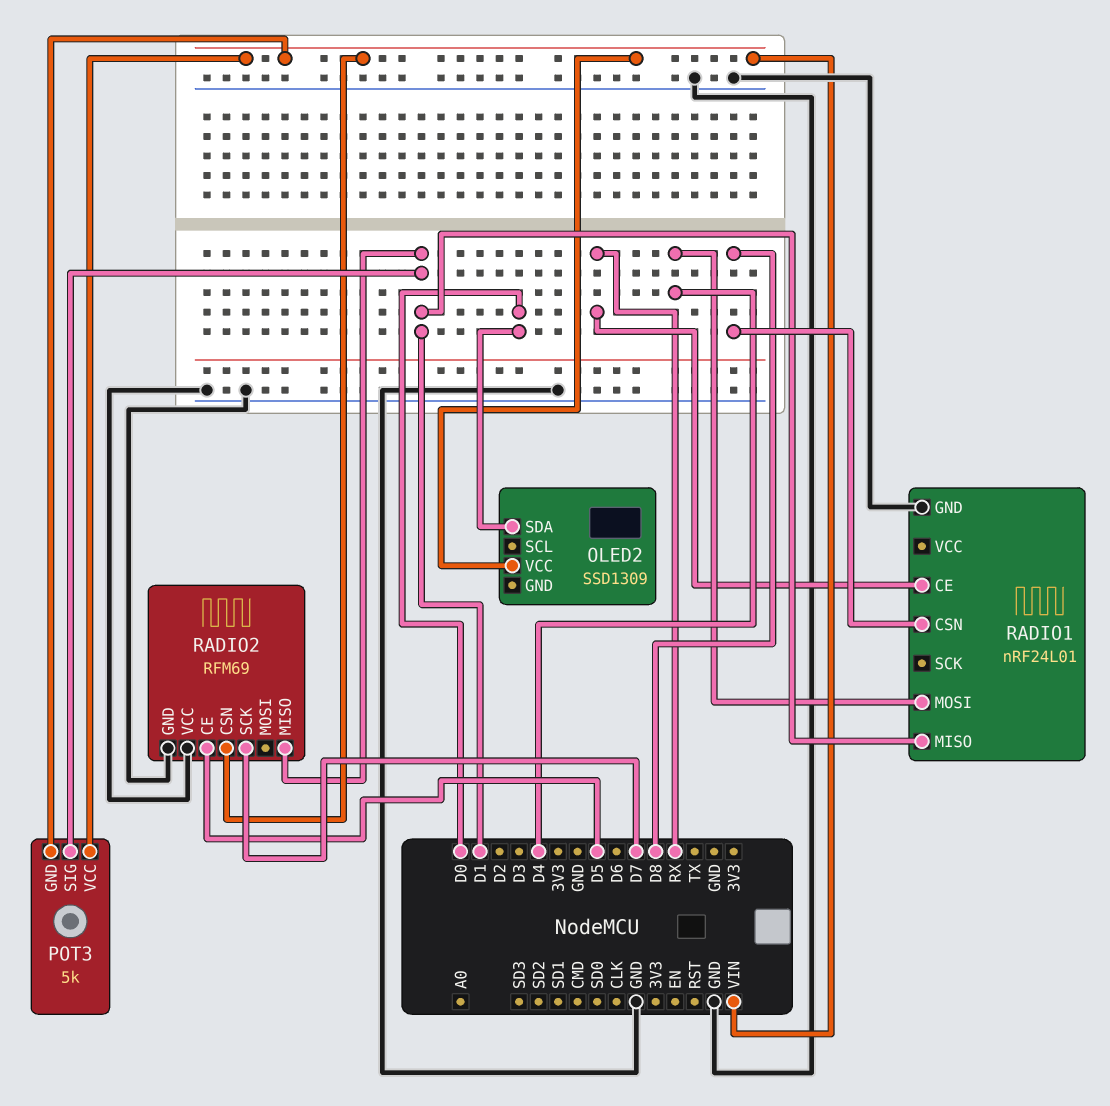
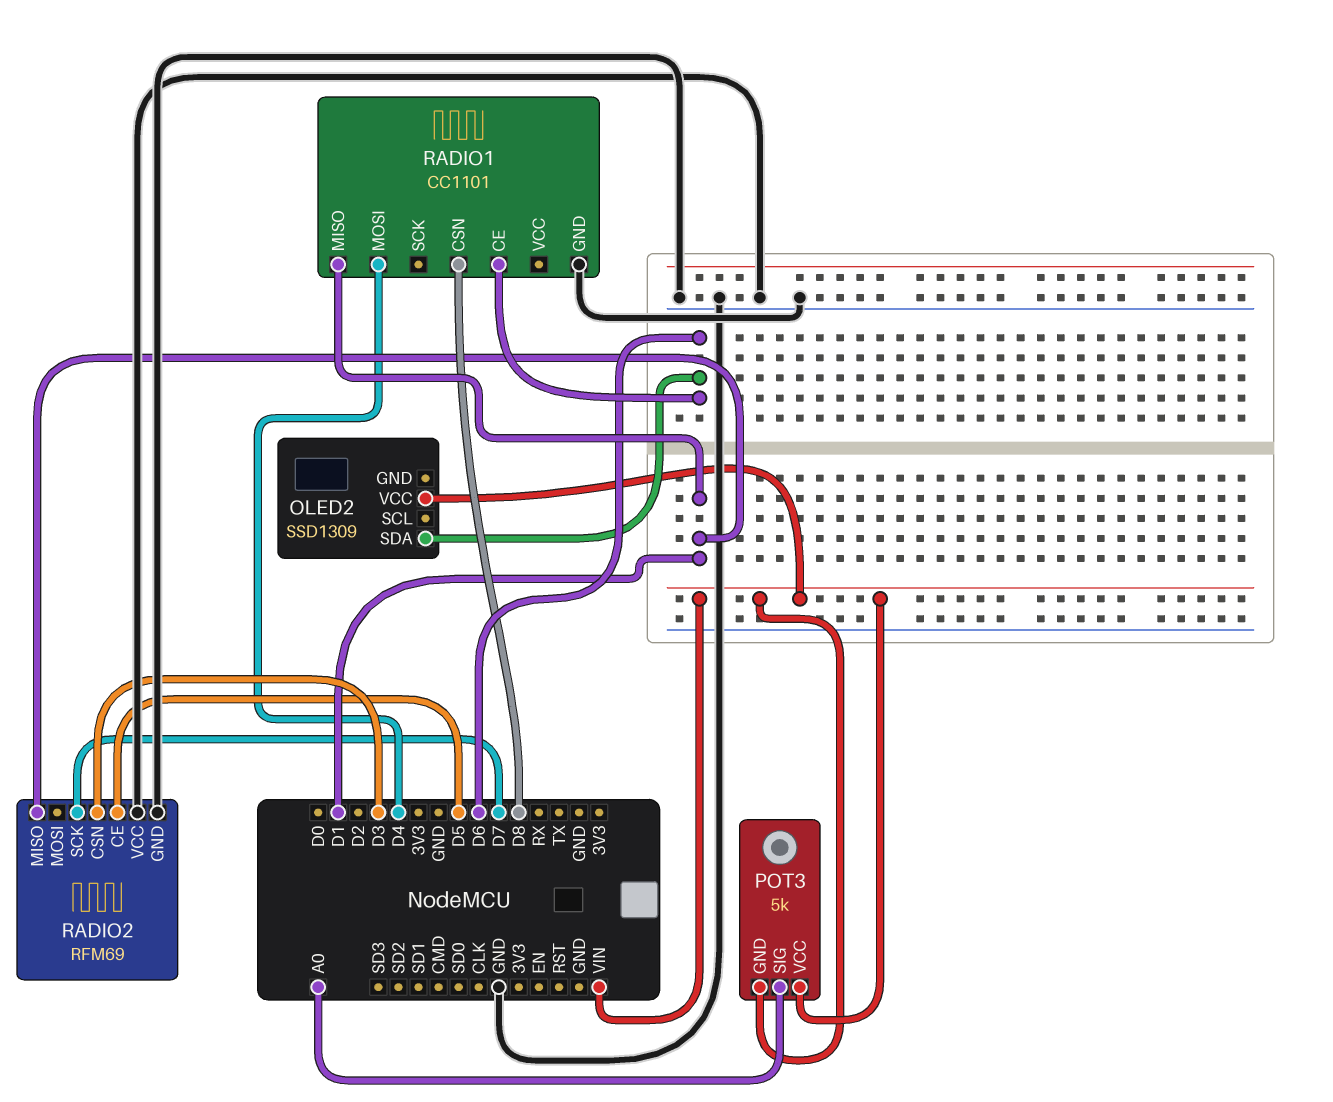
OLED2 pin SDA: D0 -> D6
POT3 pin SIG: D1 -> A0
RADIO1: nRF24L01 -> CC1101
RADIO1 pin CE: RX -> D6
RADIO2 pin CSN: VIN -> D3

